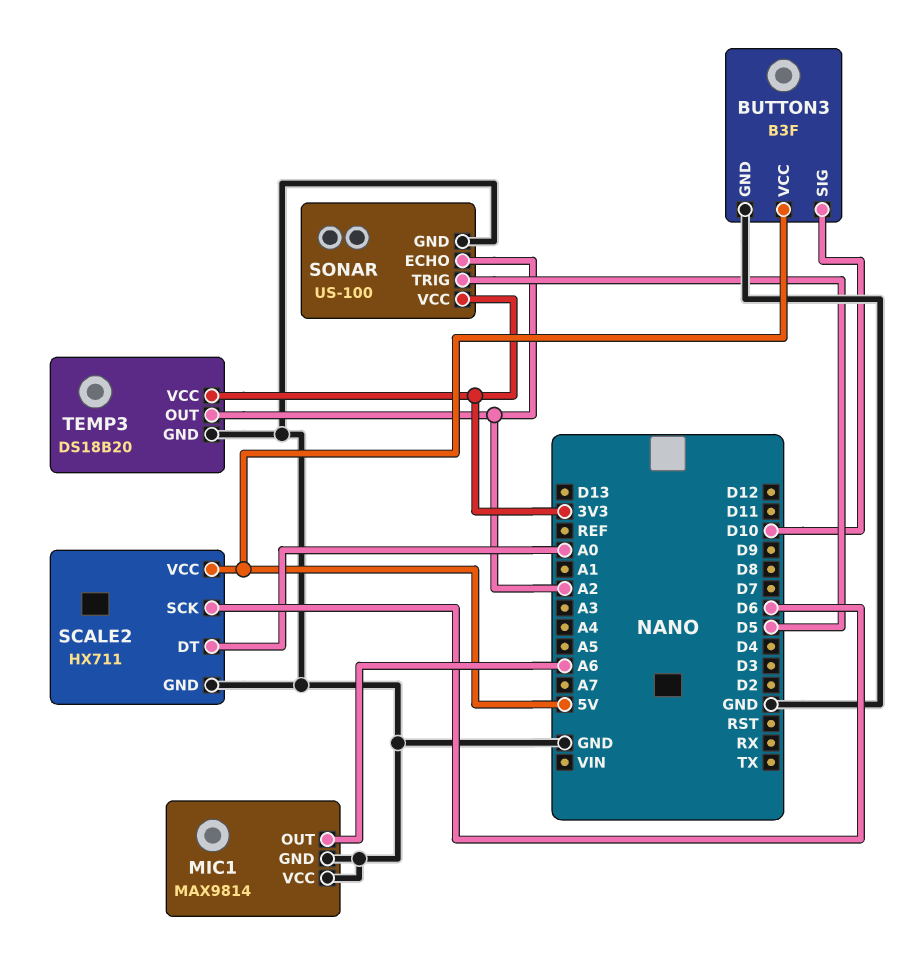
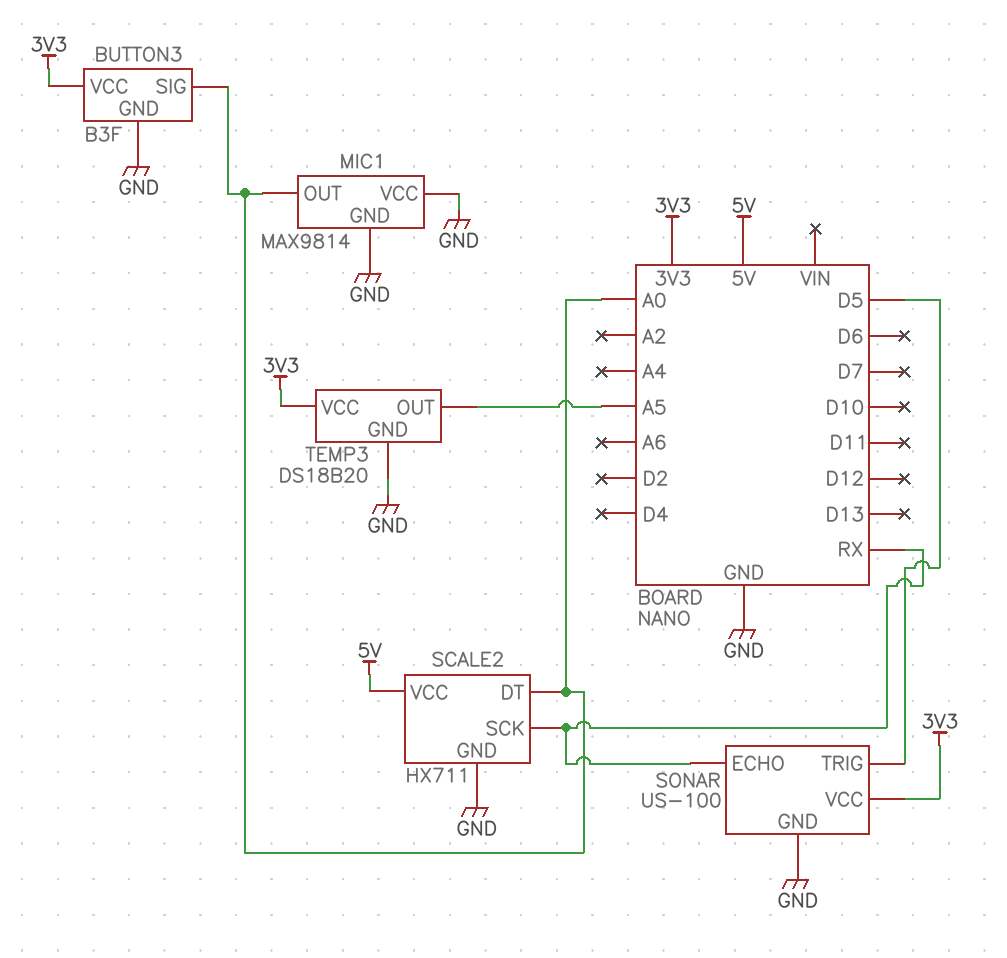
BUTTON3 pin SIG: D10 -> A0
BUTTON3 pin VCC: 5V -> 3V3
MIC1 pin OUT: A6 -> A0
SCALE2 pin SCK: D6 -> RX
SONAR pin ECHO: A2 -> RX
TEMP3 pin OUT: A2 -> A5

